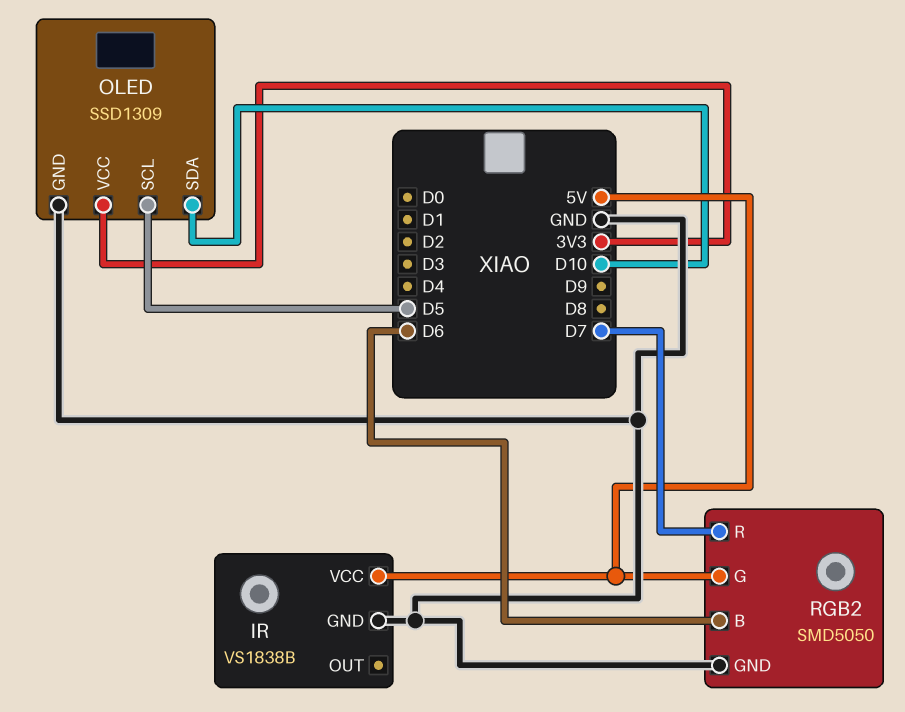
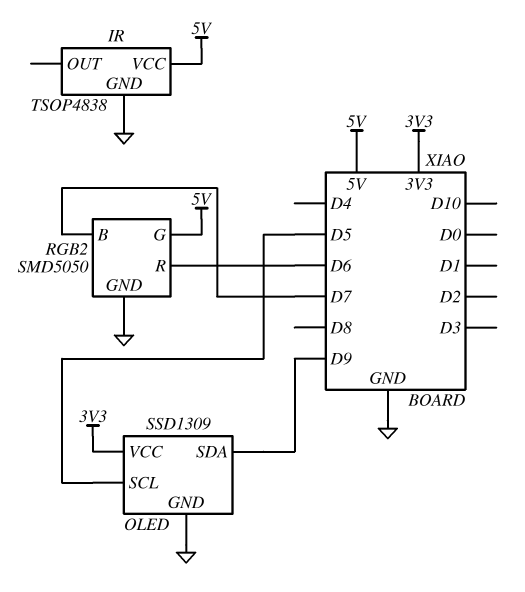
IR: VS1838B -> TSOP4838
OLED pin SDA: D10 -> D9
RGB2 pin B: D6 -> D7
RGB2 pin R: D7 -> D6

